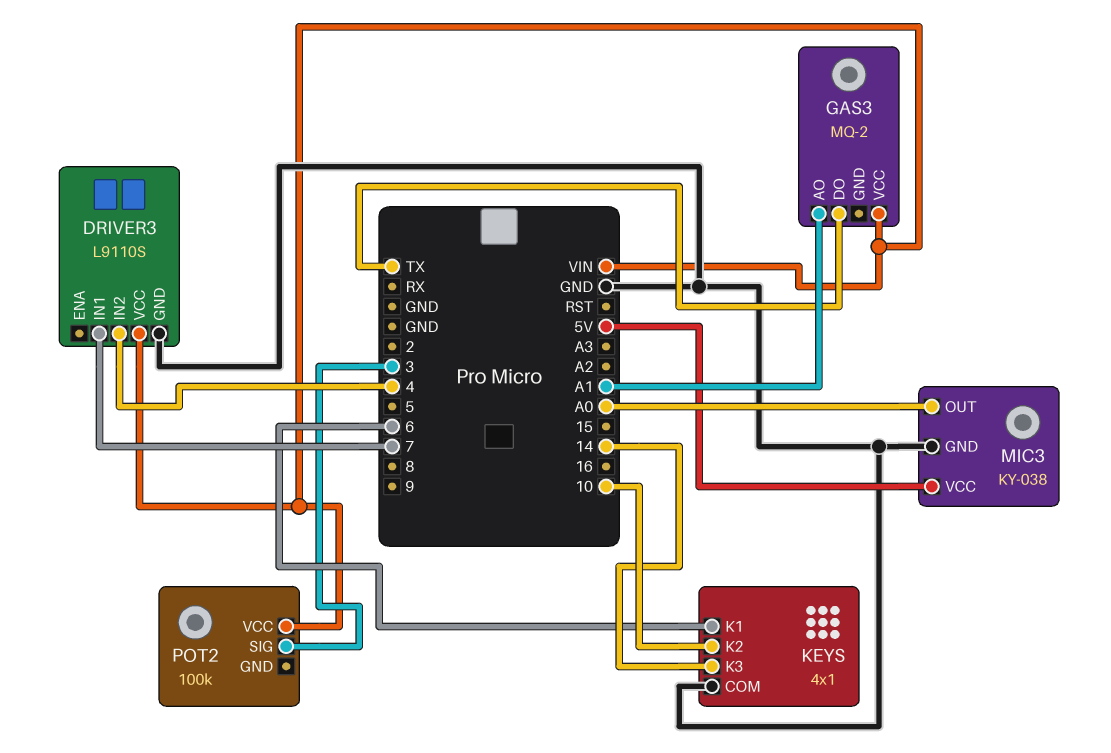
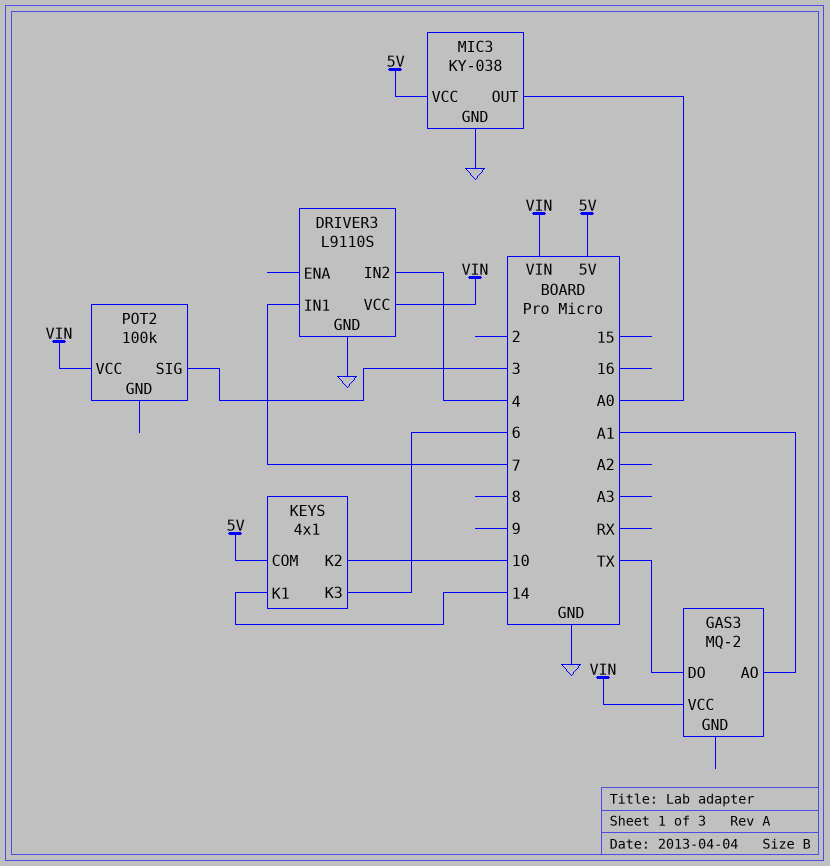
KEYS pin COM: GND -> 5V
KEYS pin K1: 6 -> 14
KEYS pin K3: 14 -> 6

